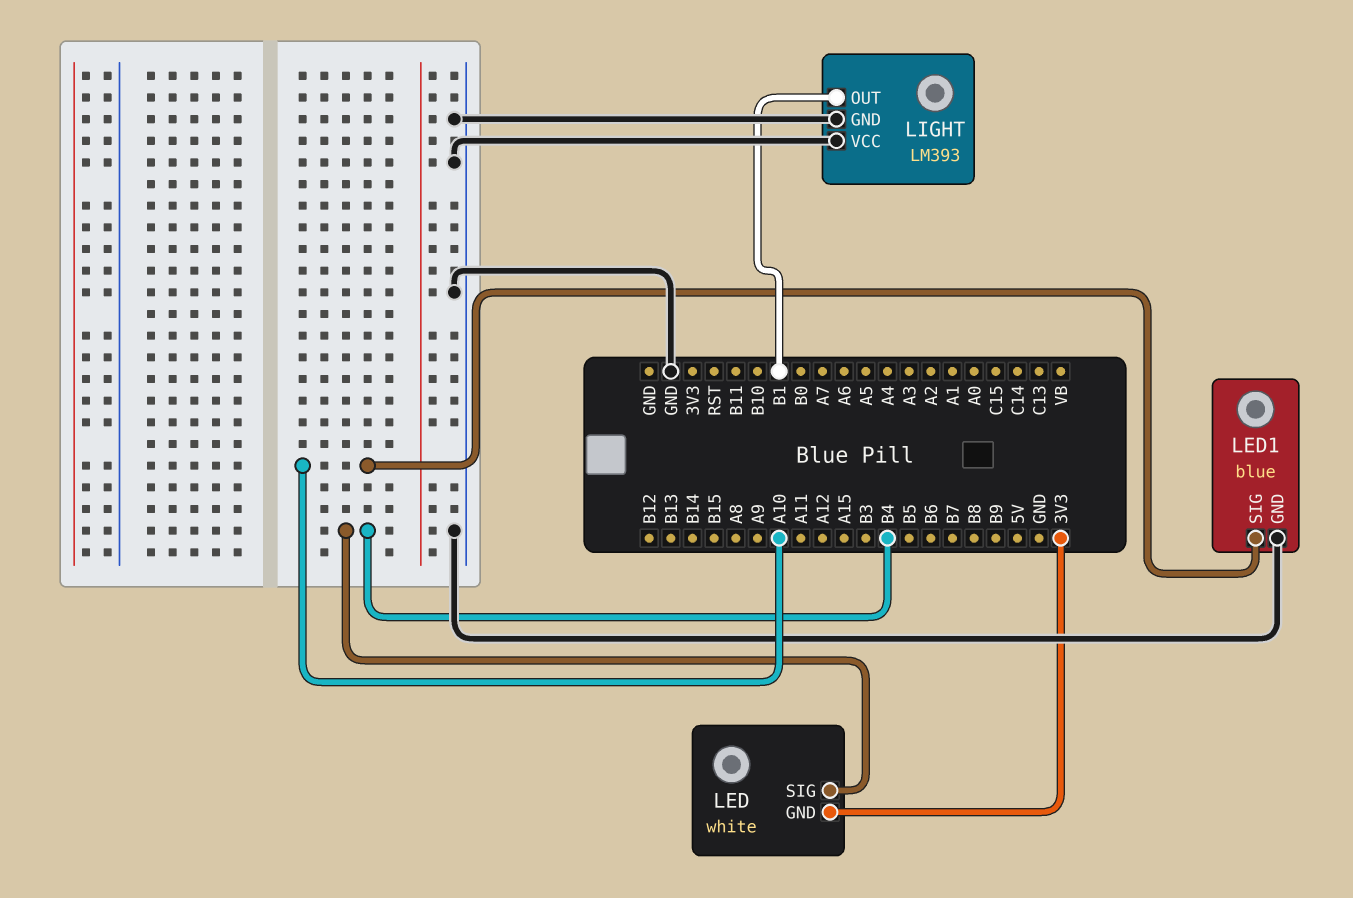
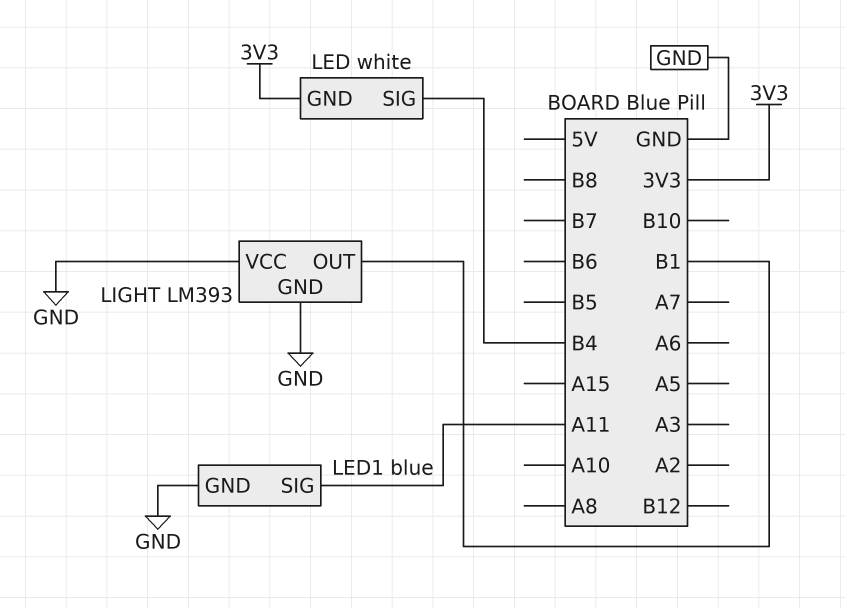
LED1 pin SIG: A10 -> A11

